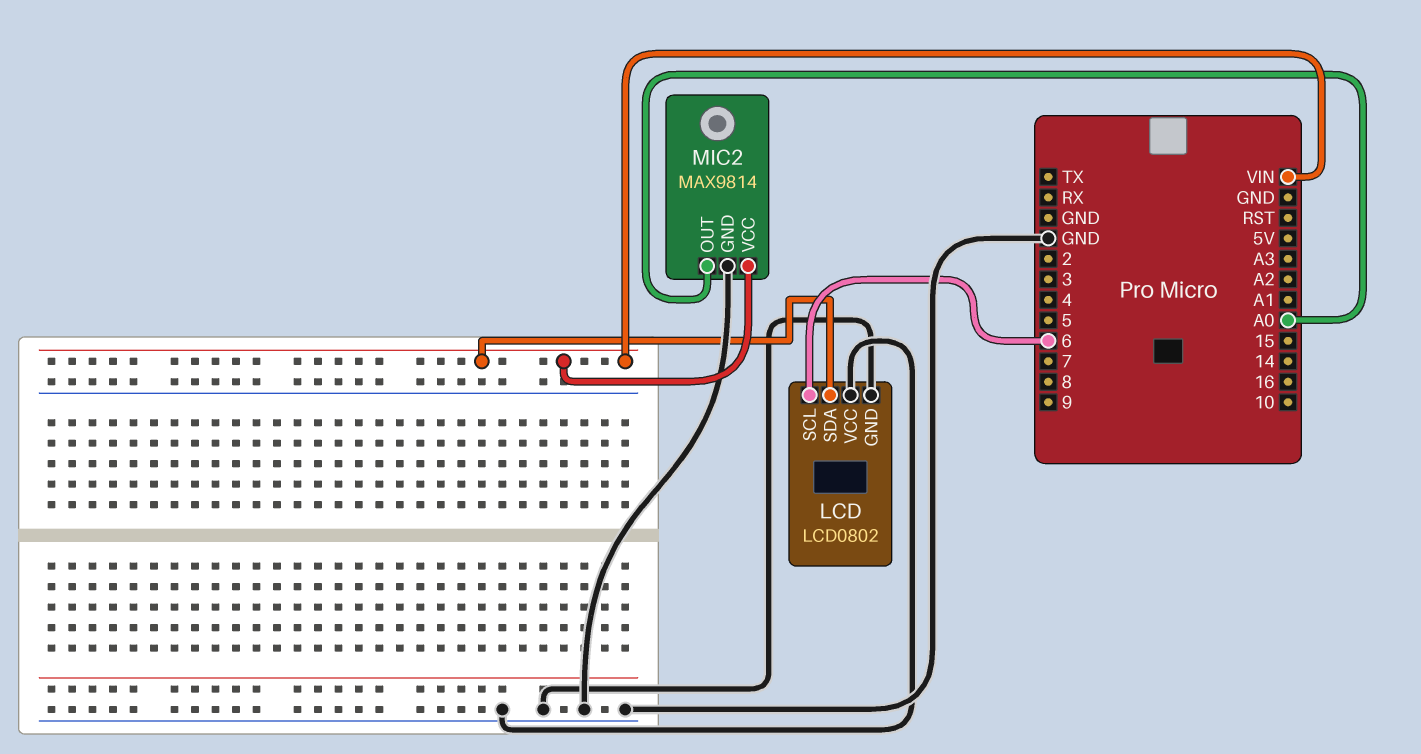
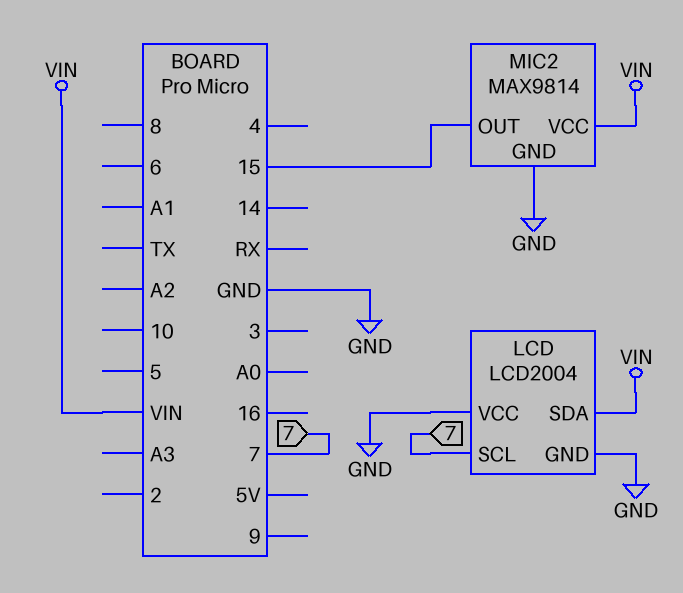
LCD: LCD0802 -> LCD2004
LCD pin SCL: 6 -> 7
MIC2 pin OUT: A0 -> 15

